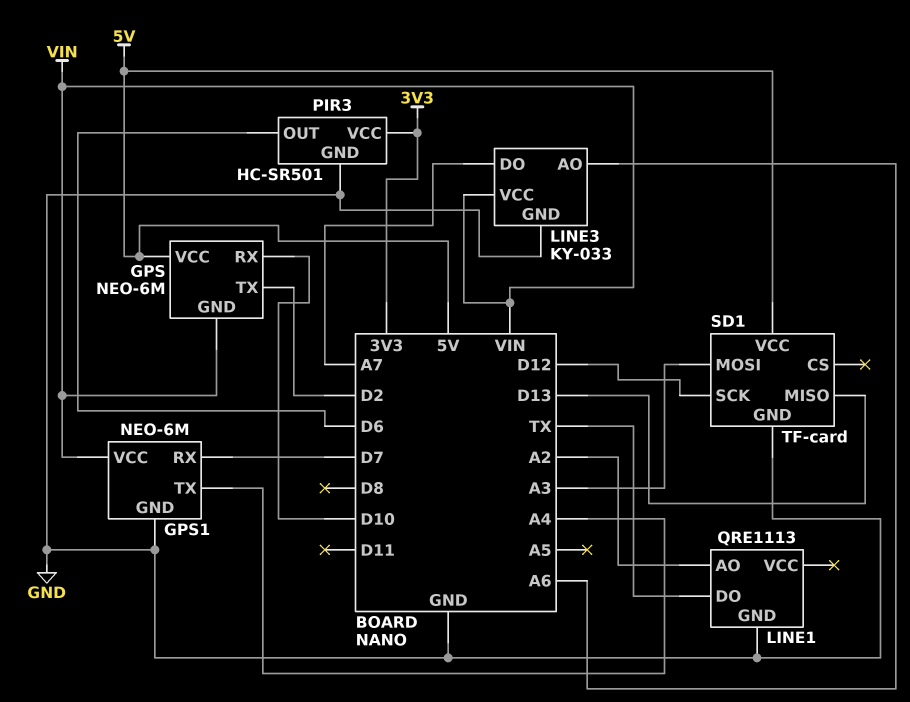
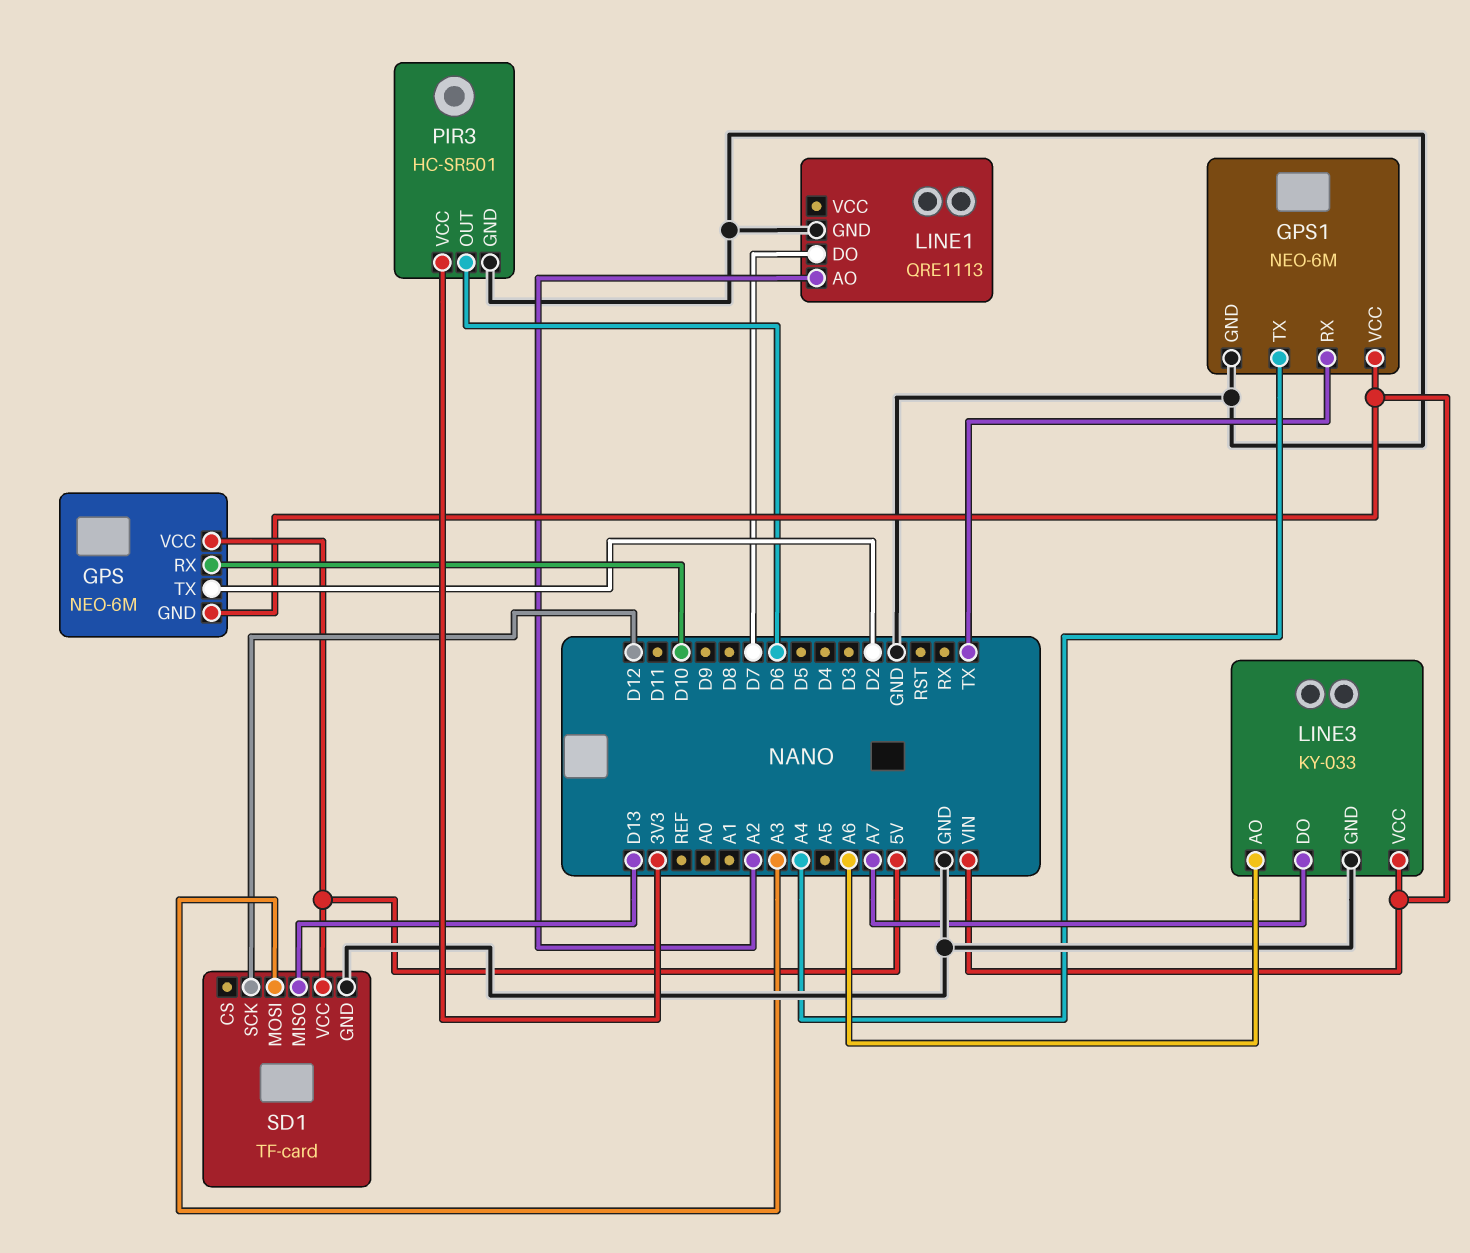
GPS1 pin RX: D7 -> TX
LINE1 pin DO: TX -> D7

